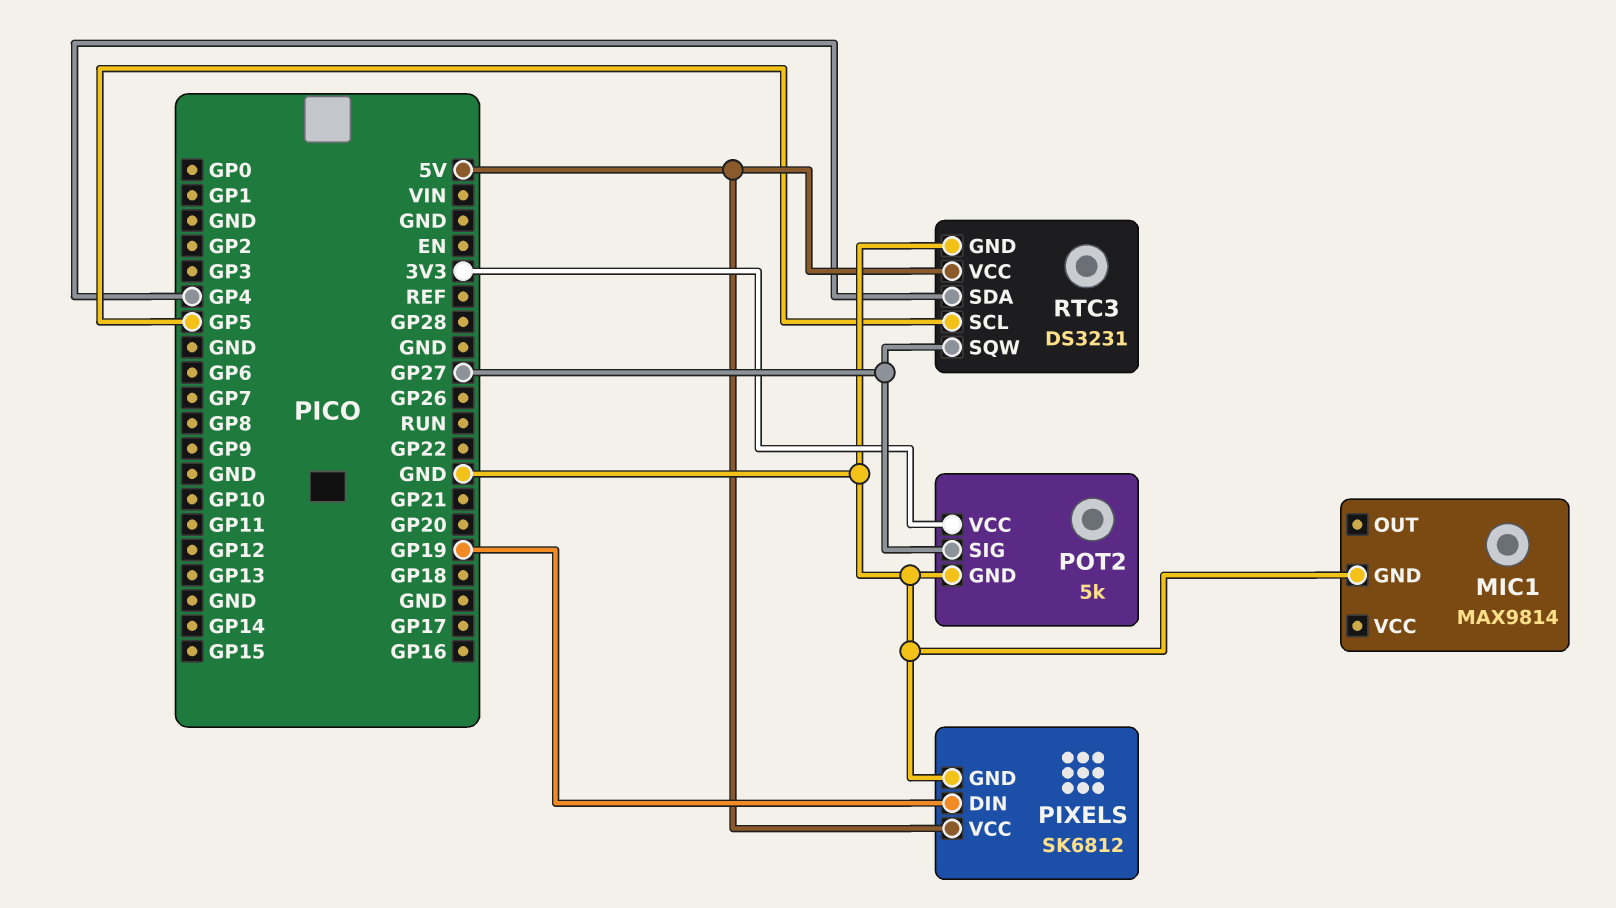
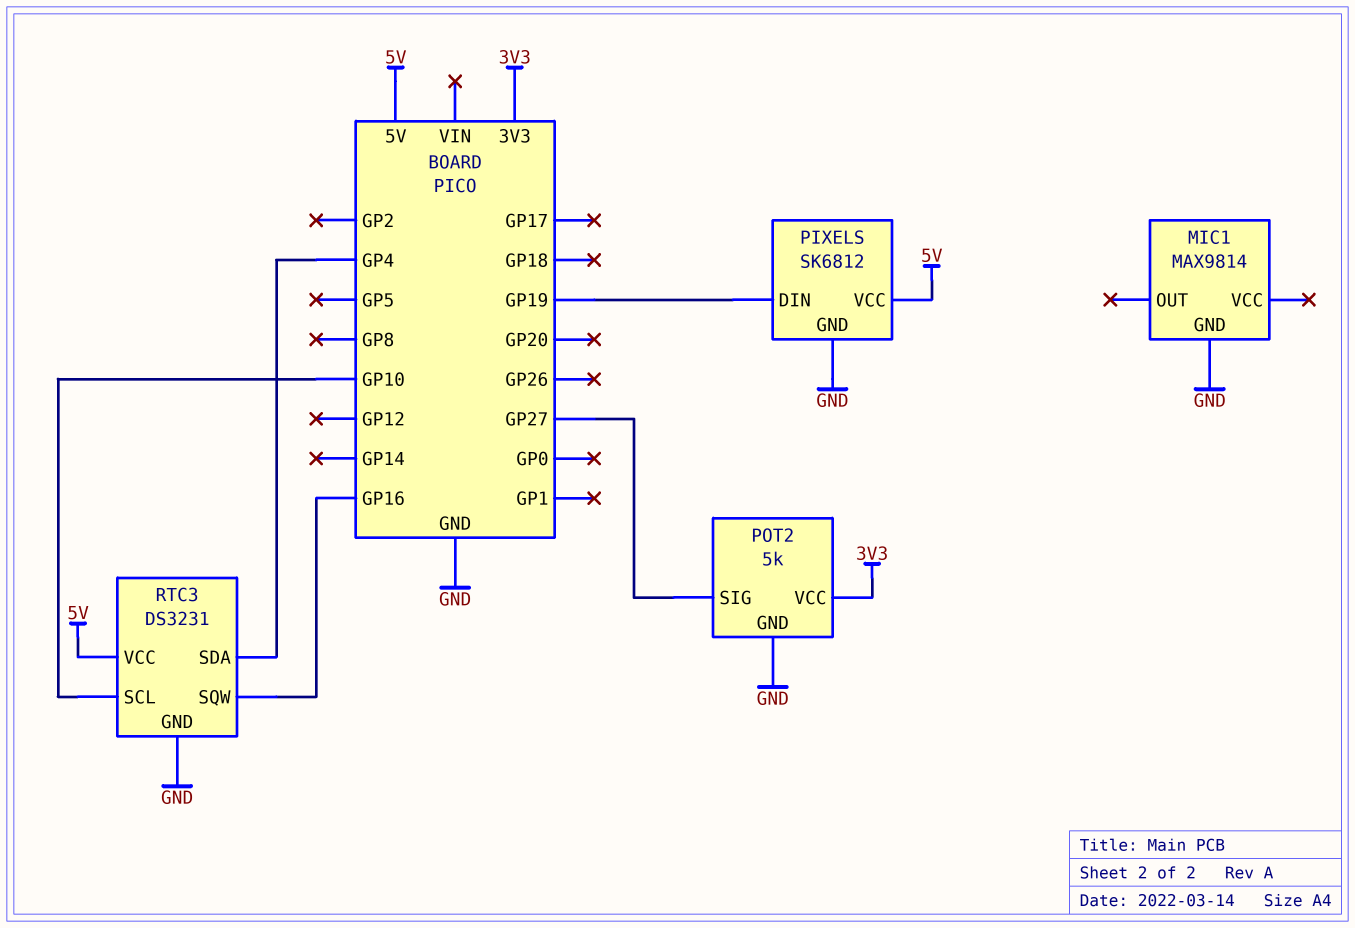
RTC3 pin SCL: GP5 -> GP10
RTC3 pin SQW: GP27 -> GP16

